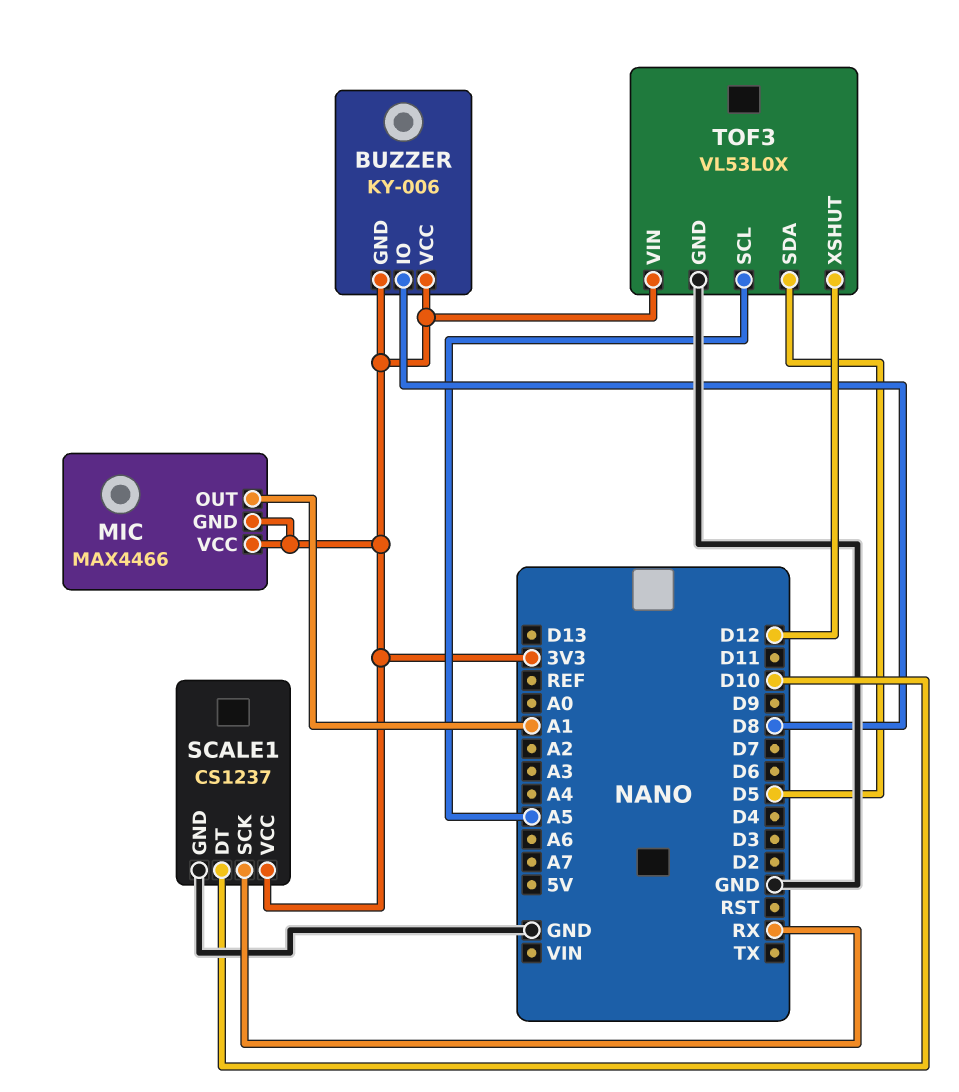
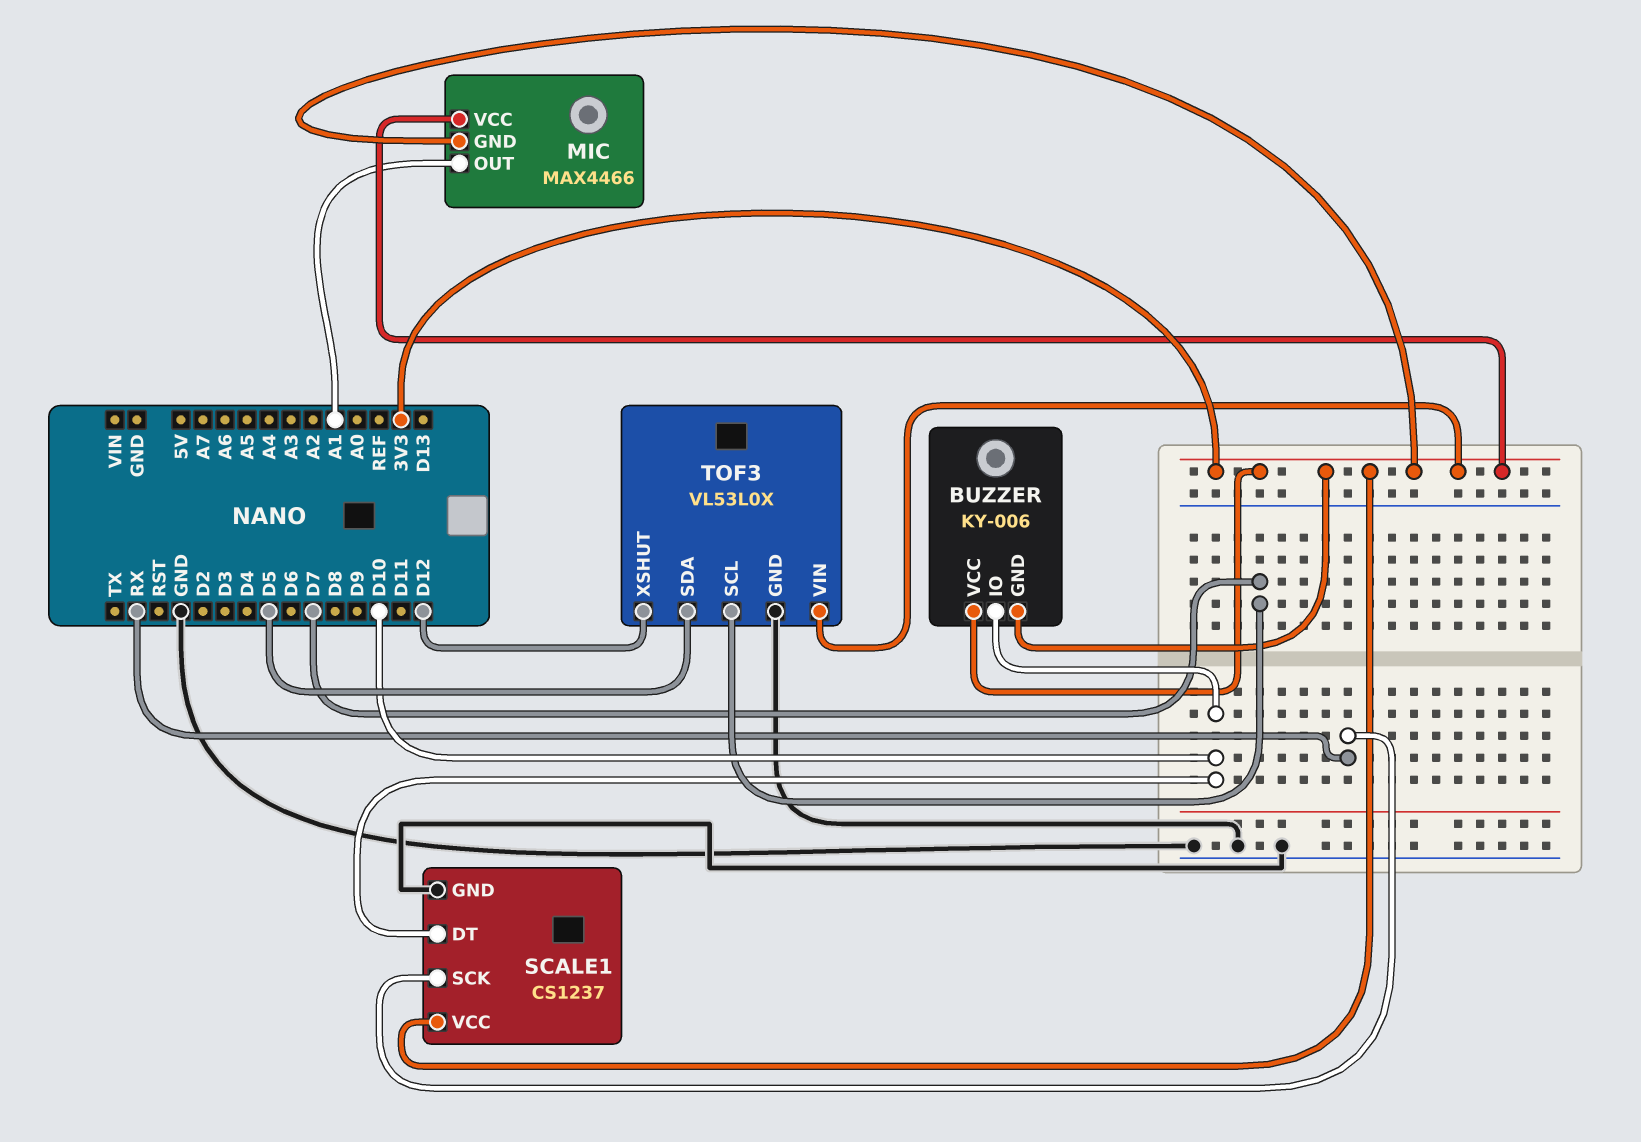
BUZZER pin IO: D8 -> D10
TOF3 pin SCL: A5 -> D7

